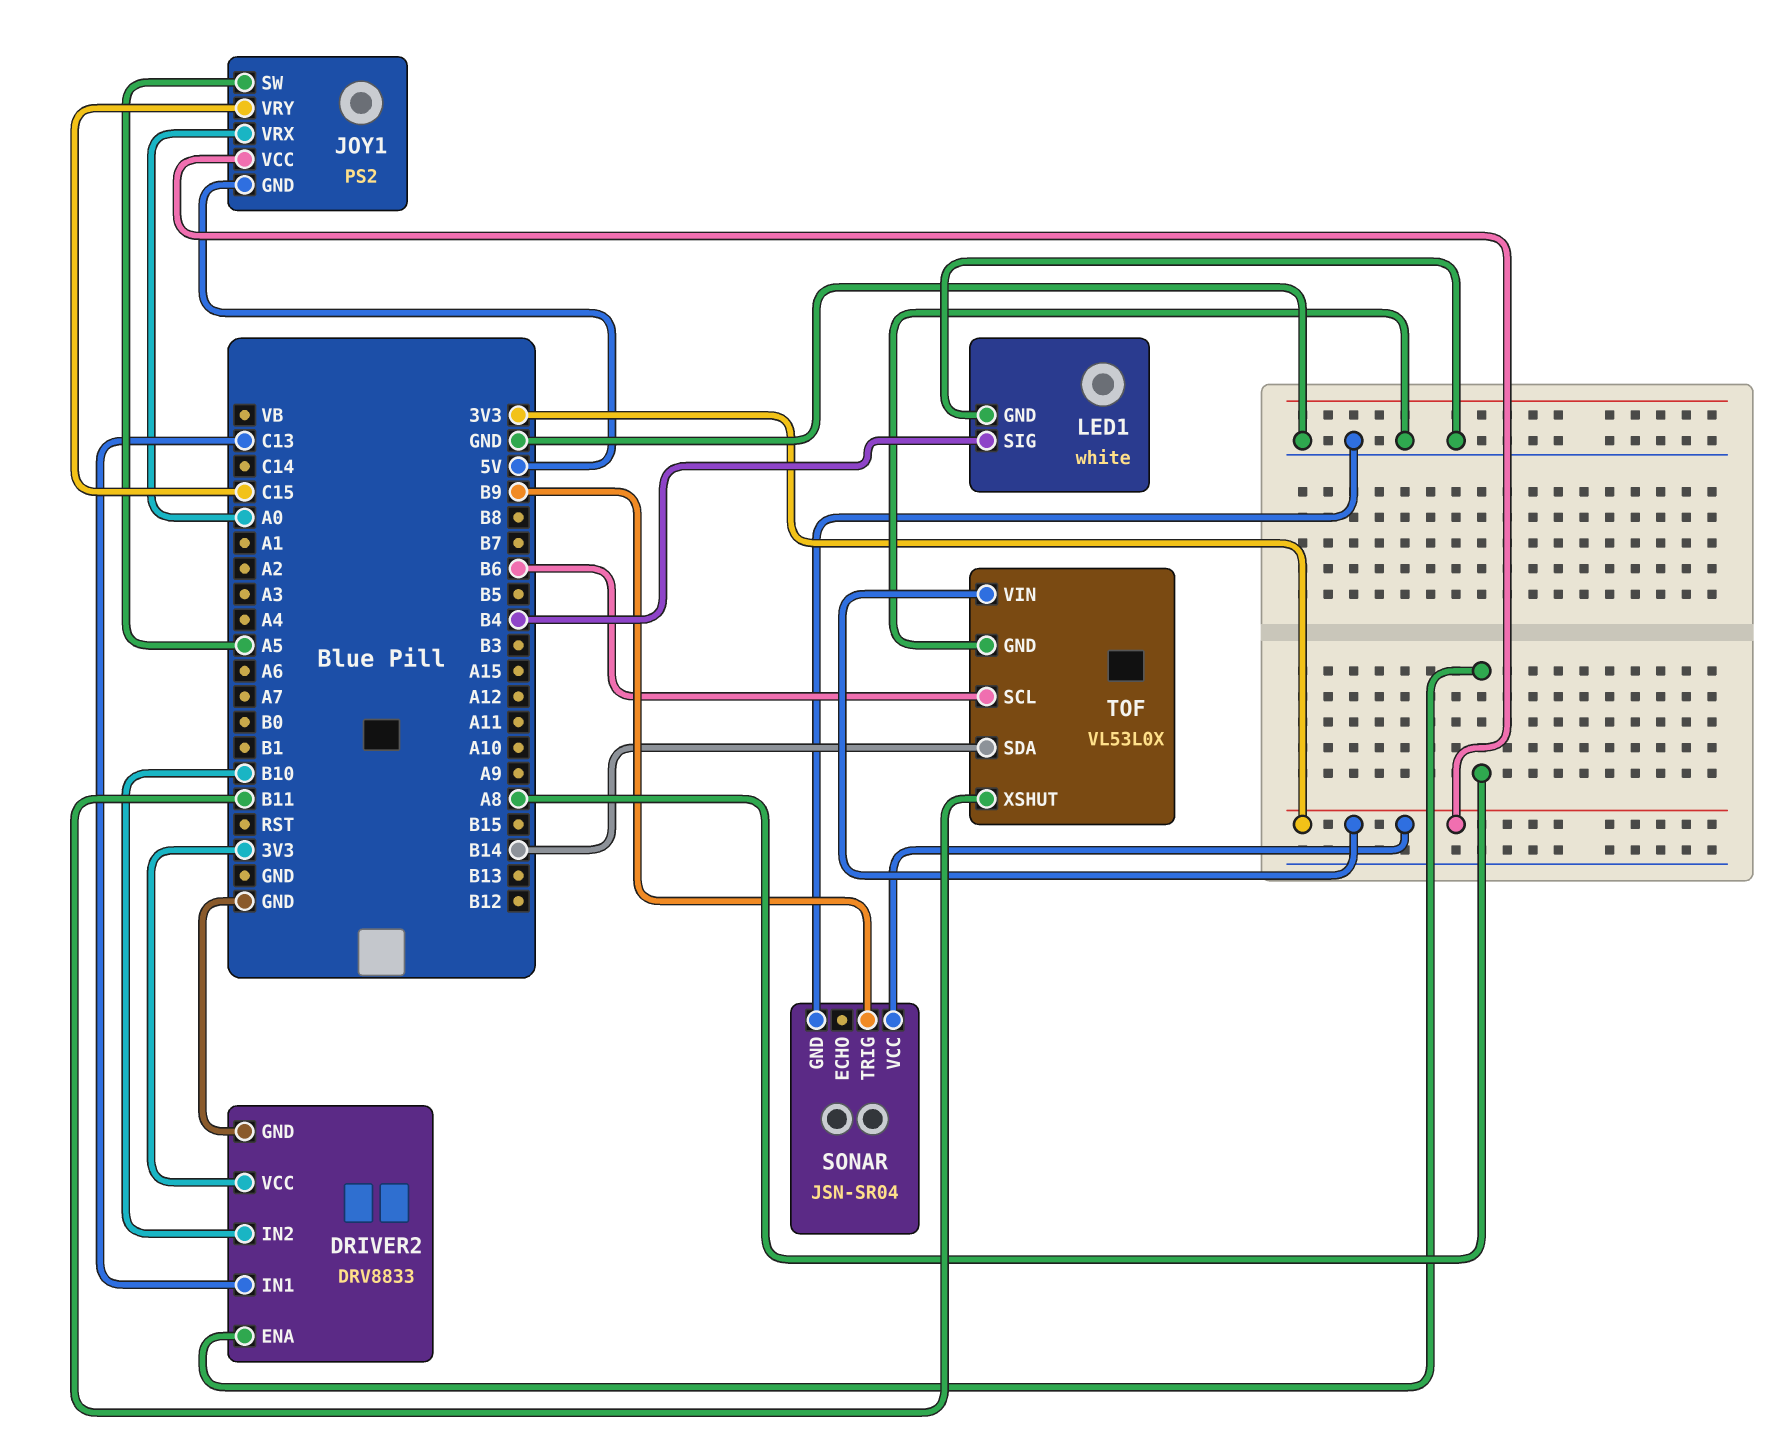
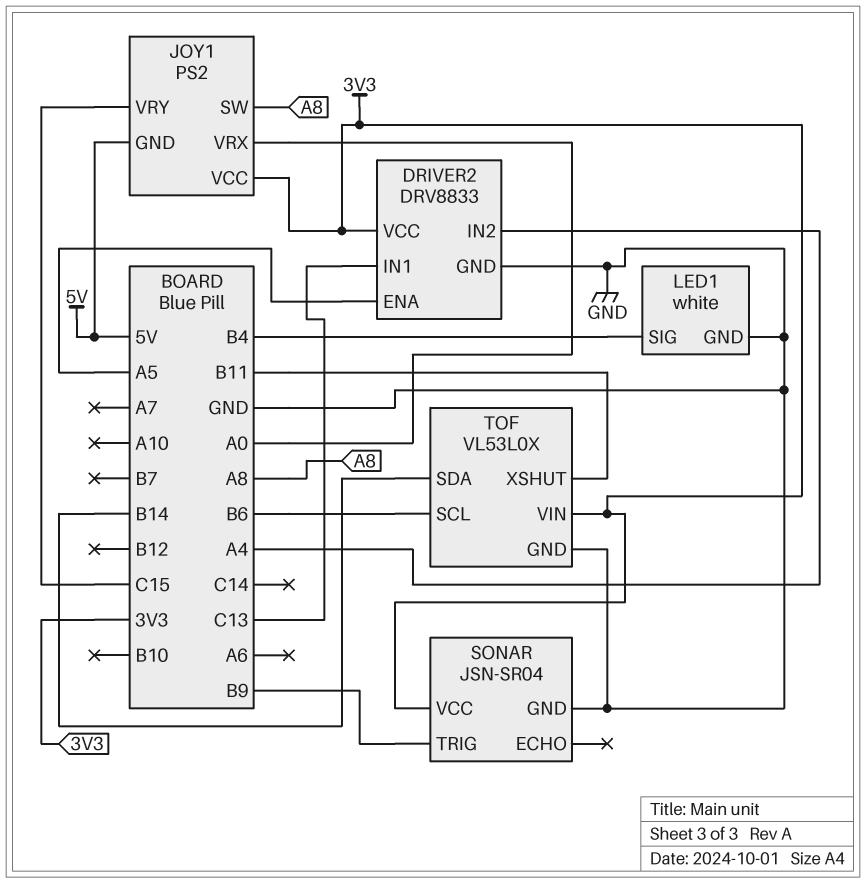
DRIVER2 pin ENA: A8 -> A5
DRIVER2 pin IN2: B10 -> A4
JOY1 pin SW: A5 -> A8

